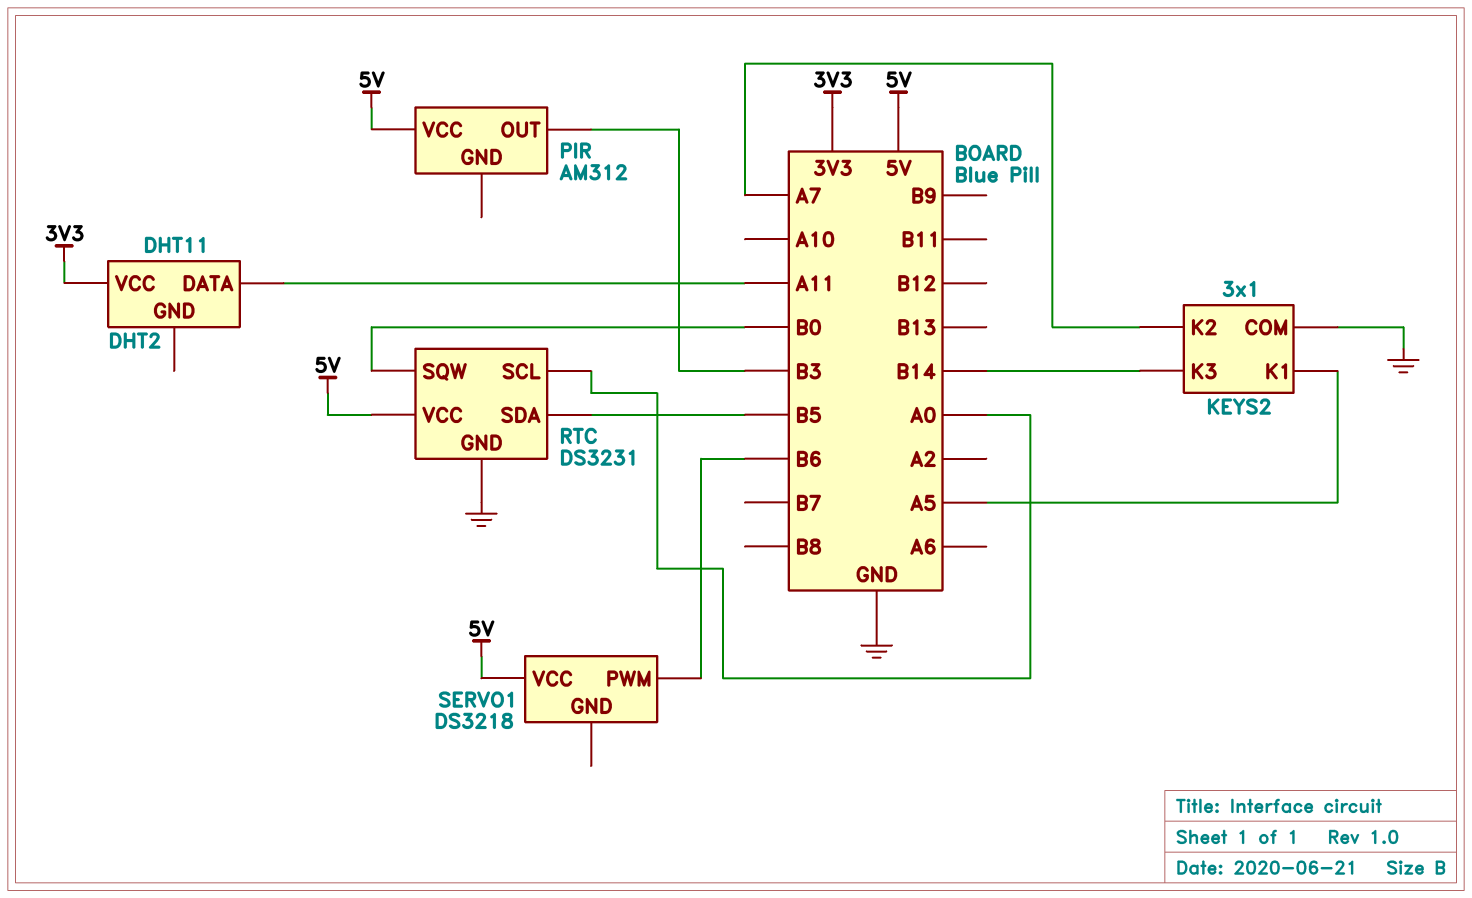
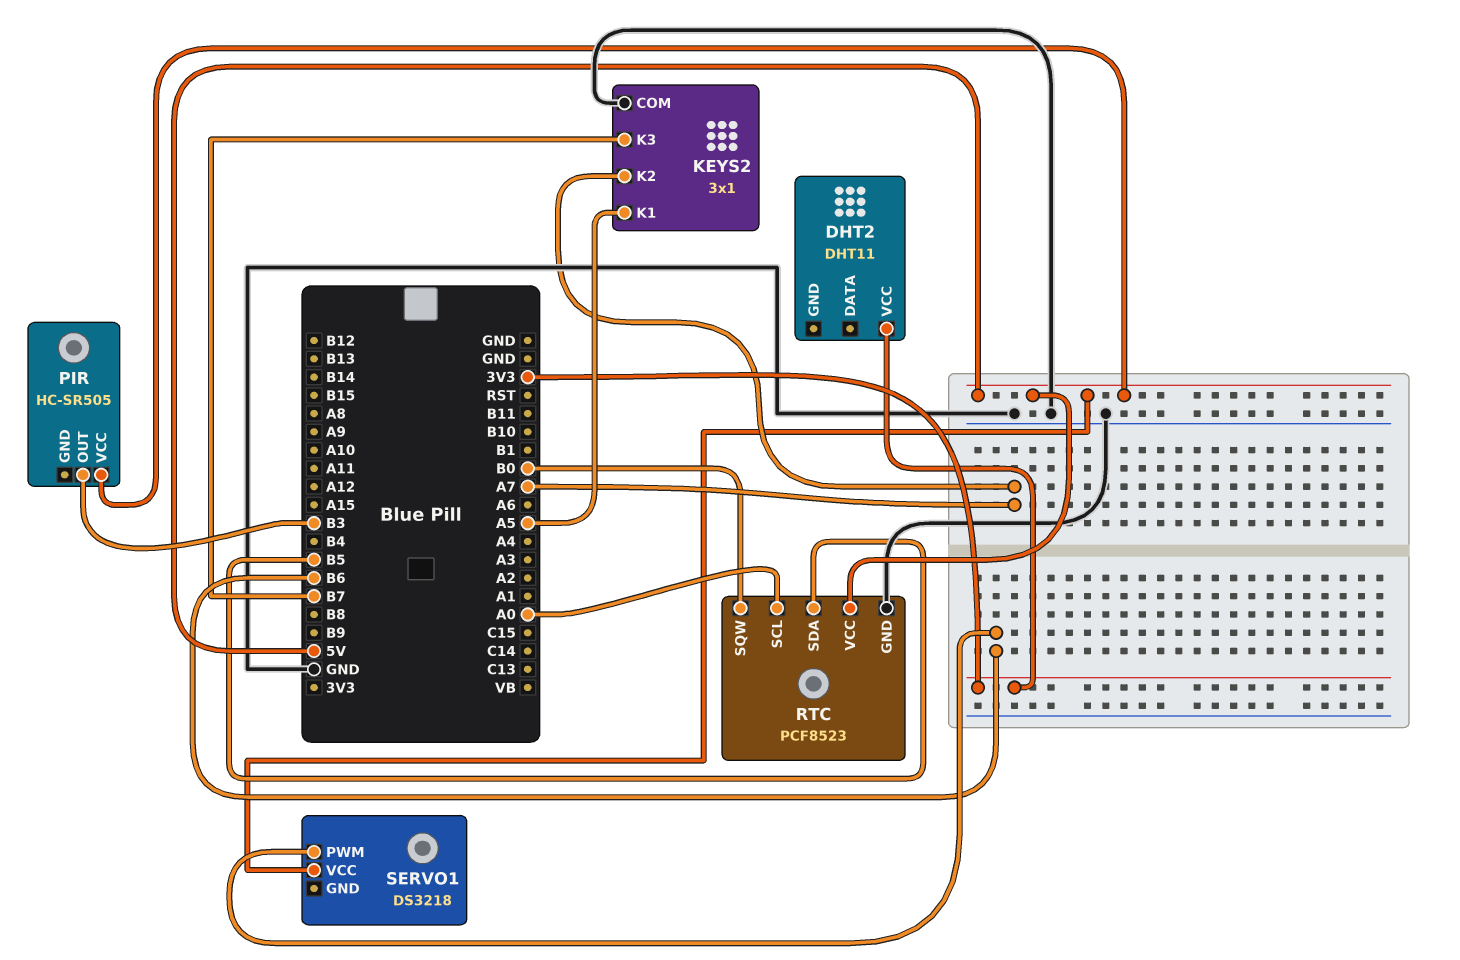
DHT2 pin DATA: A11 -> none
KEYS2 pin K3: B14 -> B7
PIR: AM312 -> HC-SR505
RTC: DS3231 -> PCF8523

